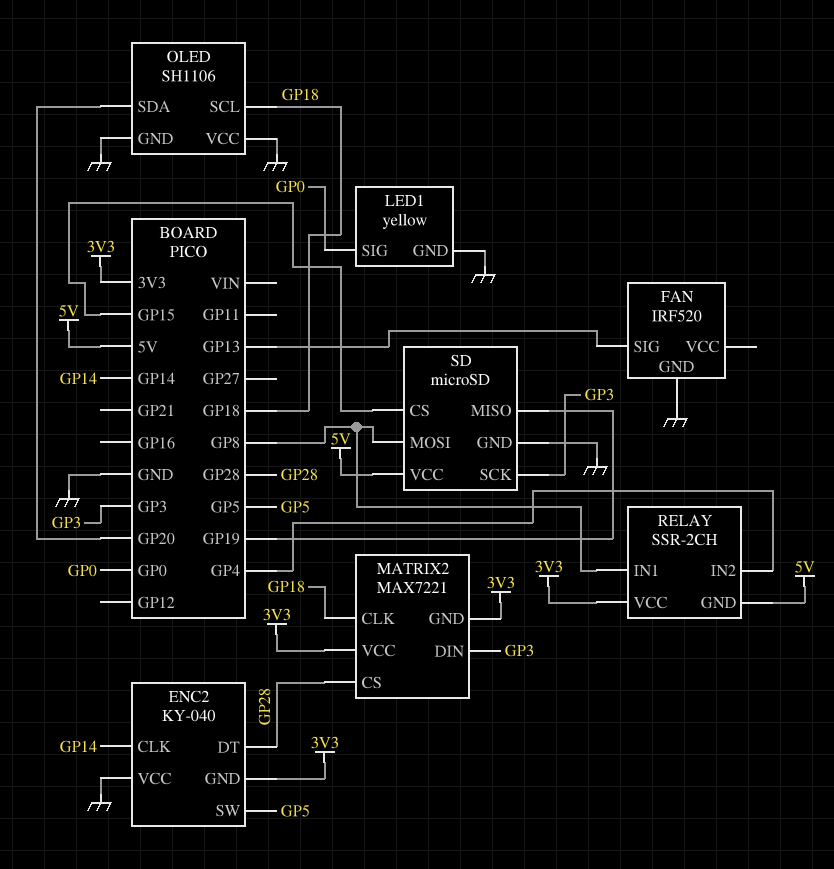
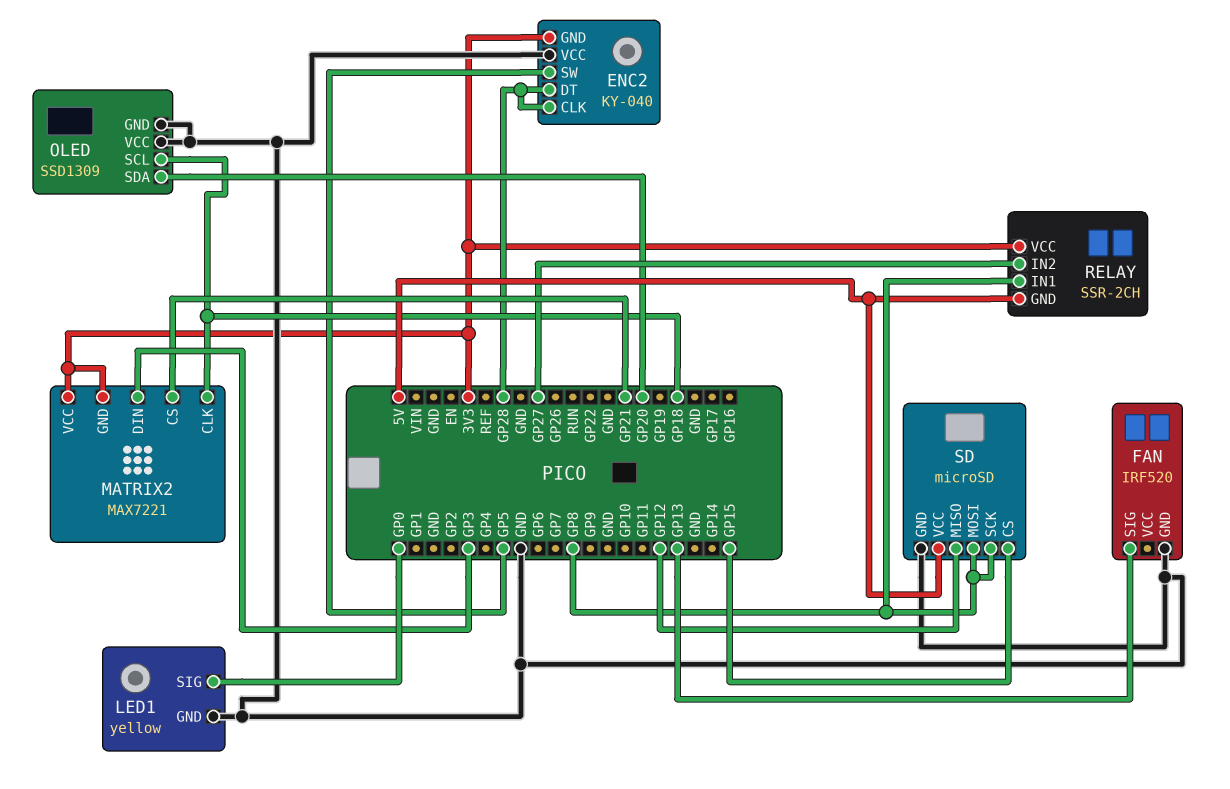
ENC2 pin CLK: GP14 -> GP28
MATRIX2 pin CS: GP28 -> GP21
OLED: SH1106 -> SSD1309
RELAY pin IN2: GP4 -> GP27
SD pin MISO: GP19 -> GP12
SD pin SCK: GP3 -> GP8

